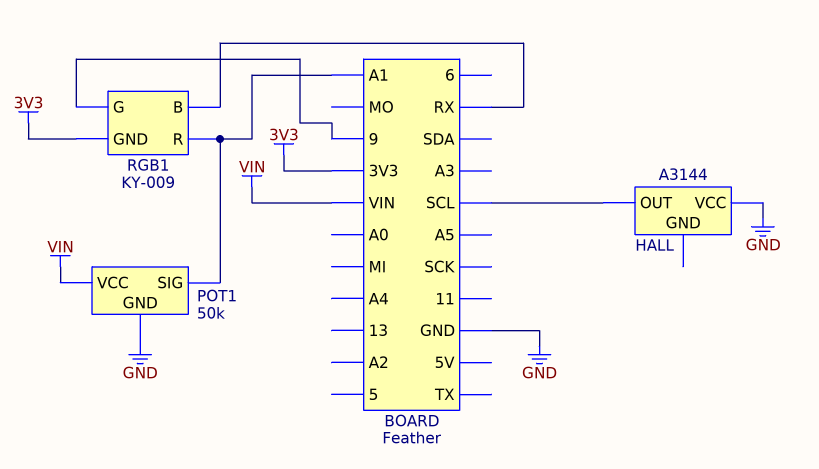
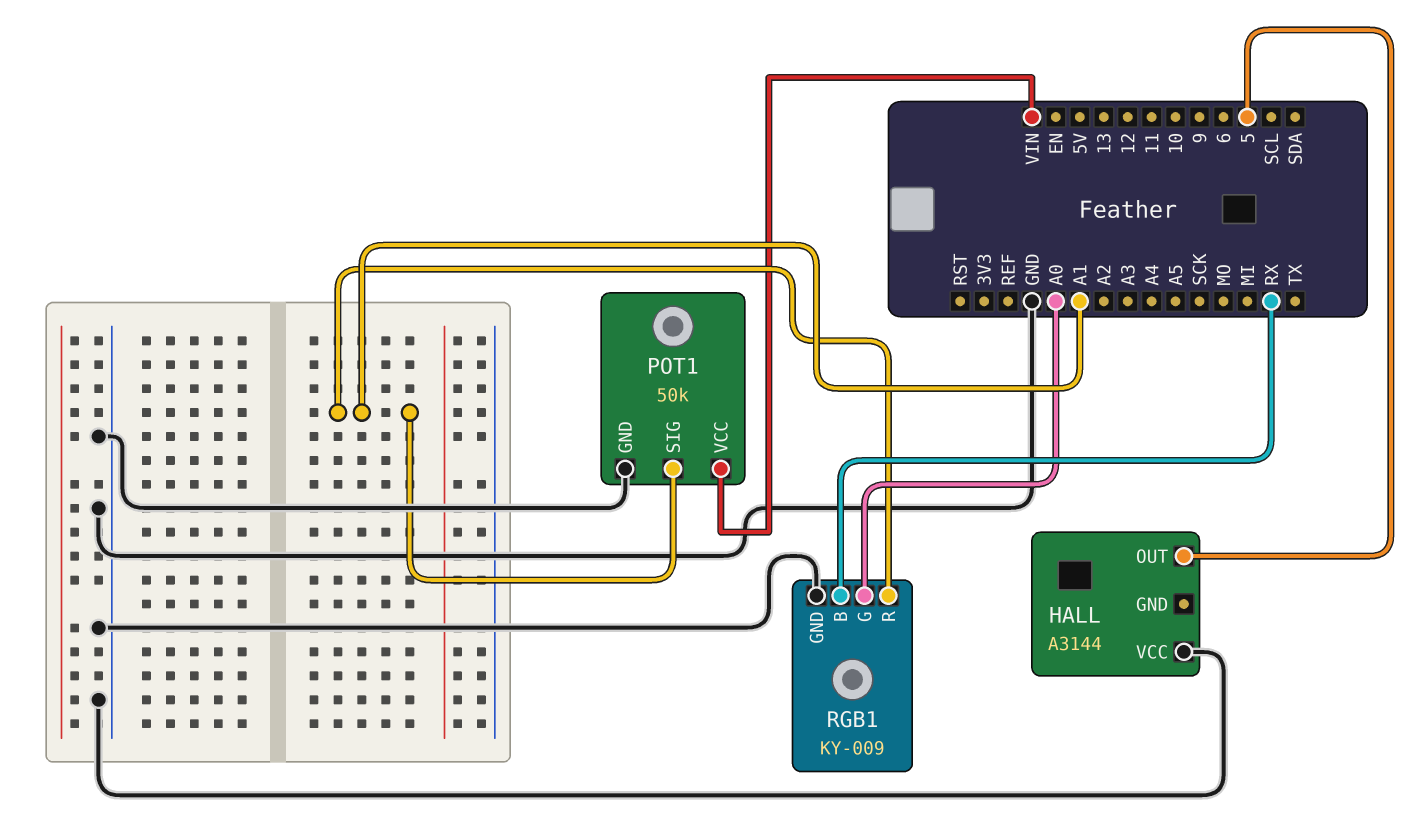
HALL pin OUT: SCL -> 5
RGB1 pin G: 9 -> A0
RGB1 pin GND: 3V3 -> GND

